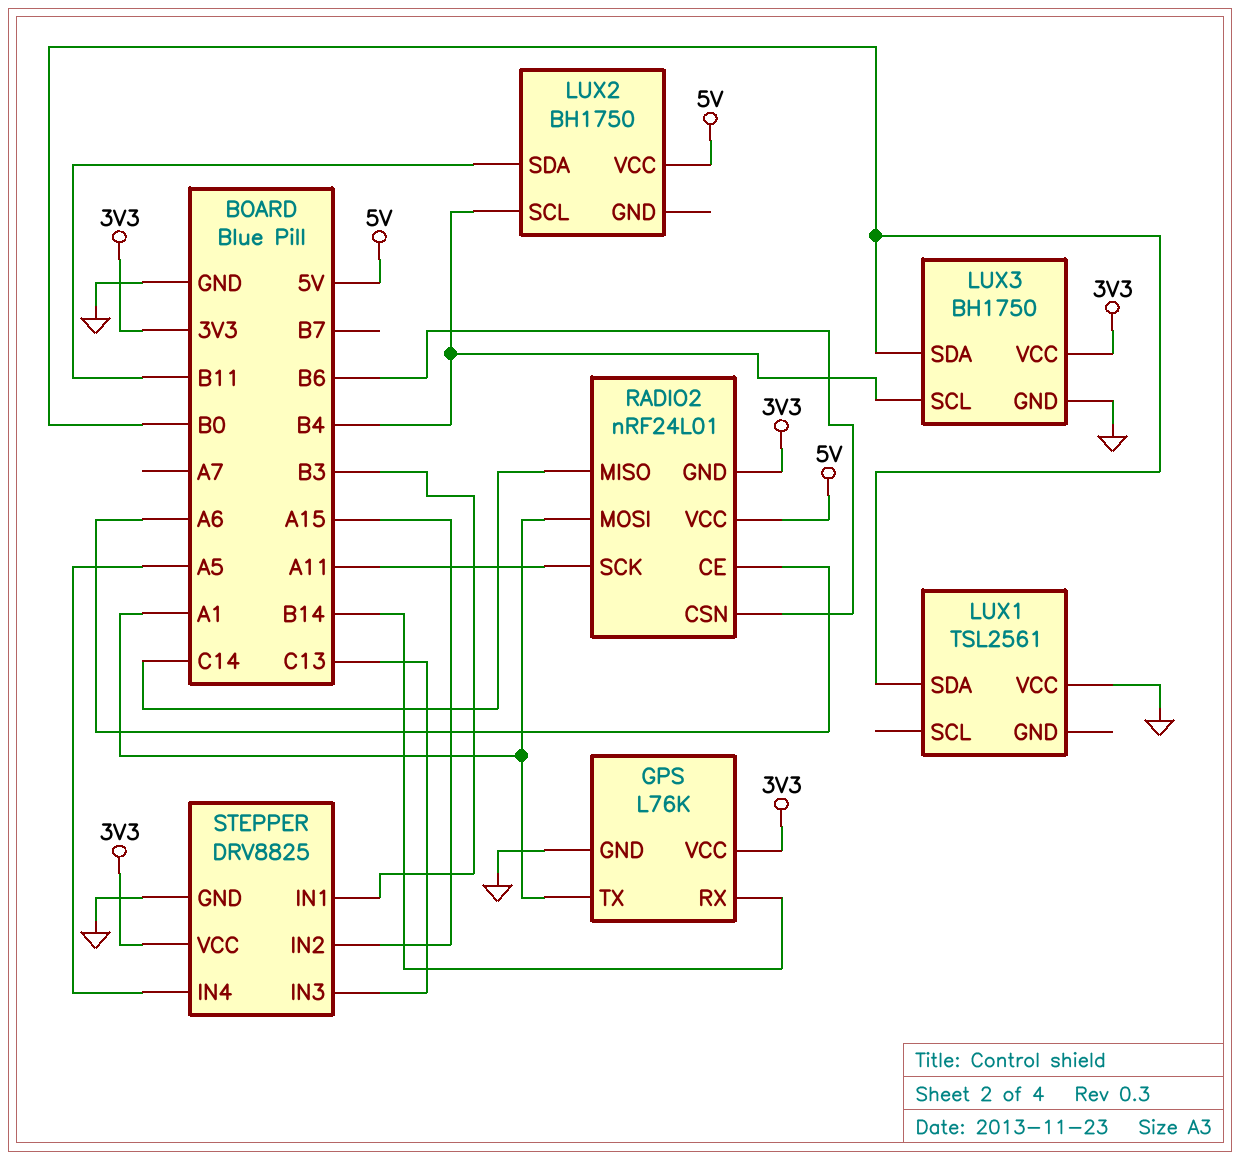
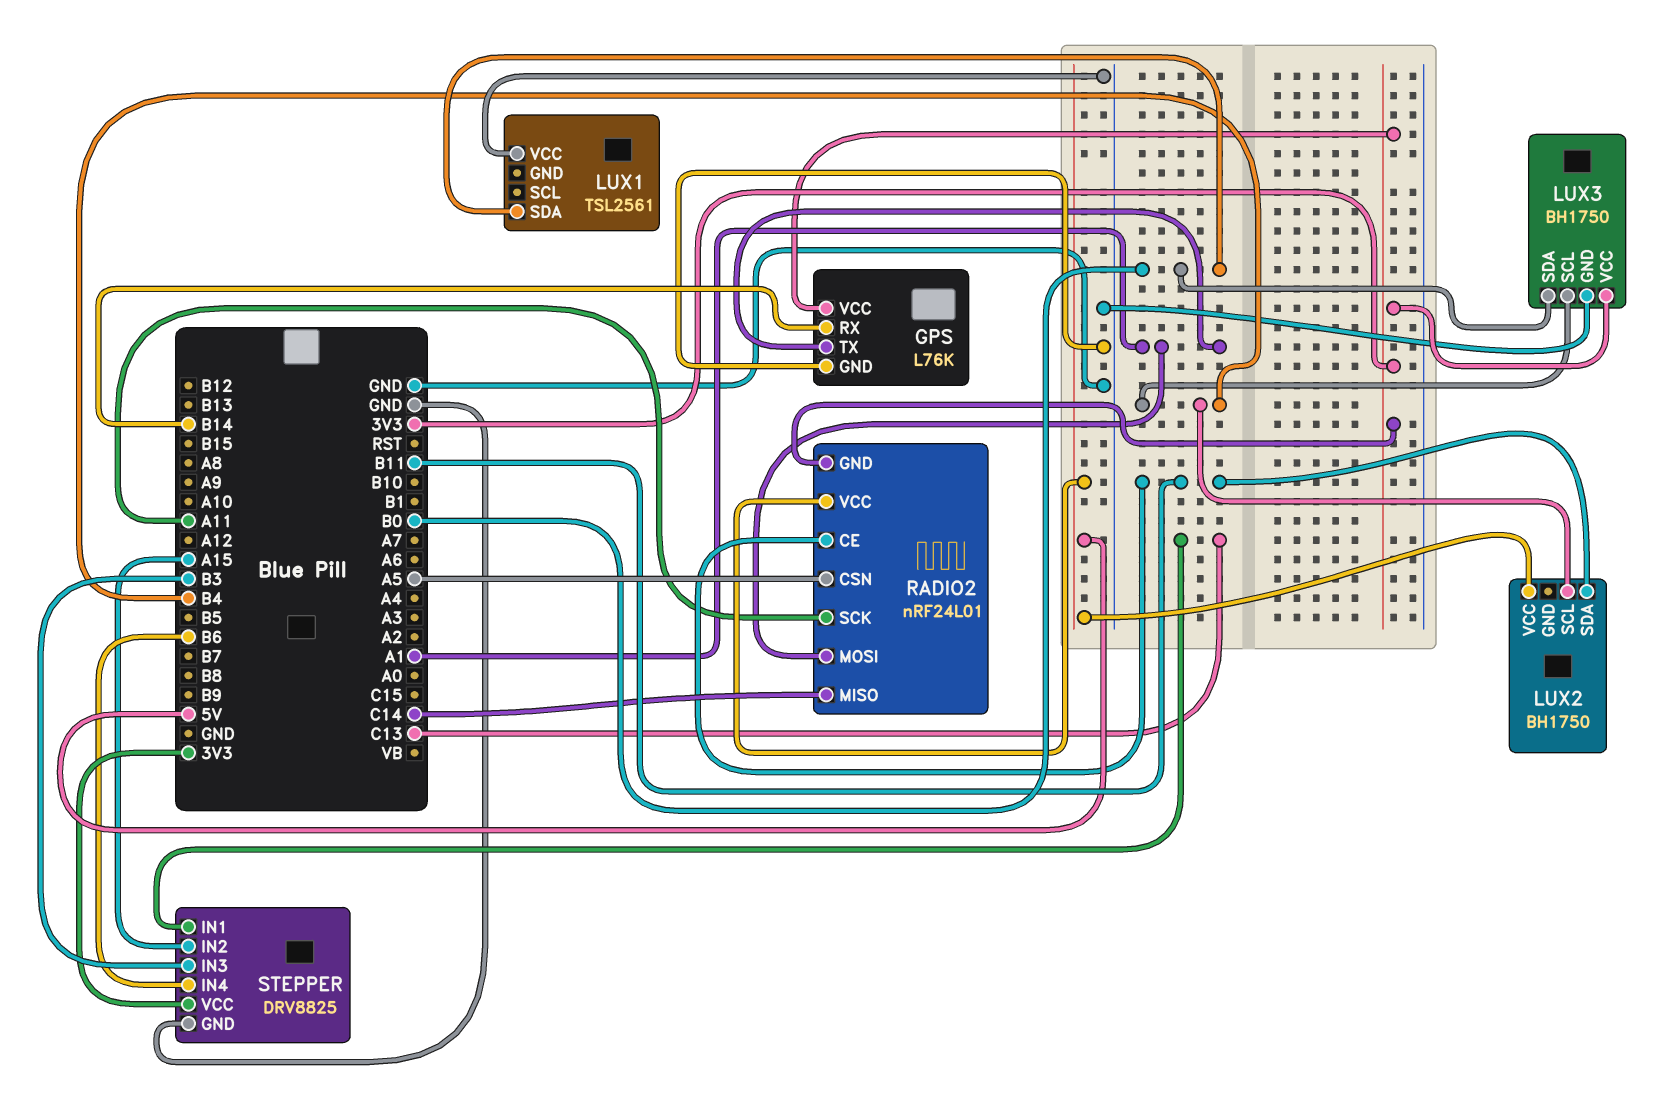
RADIO2 pin CE: A6 -> B11
RADIO2 pin CSN: B6 -> A5
STEPPER pin IN1: B3 -> C13
STEPPER pin IN3: C13 -> B3
STEPPER pin IN4: A5 -> B6

